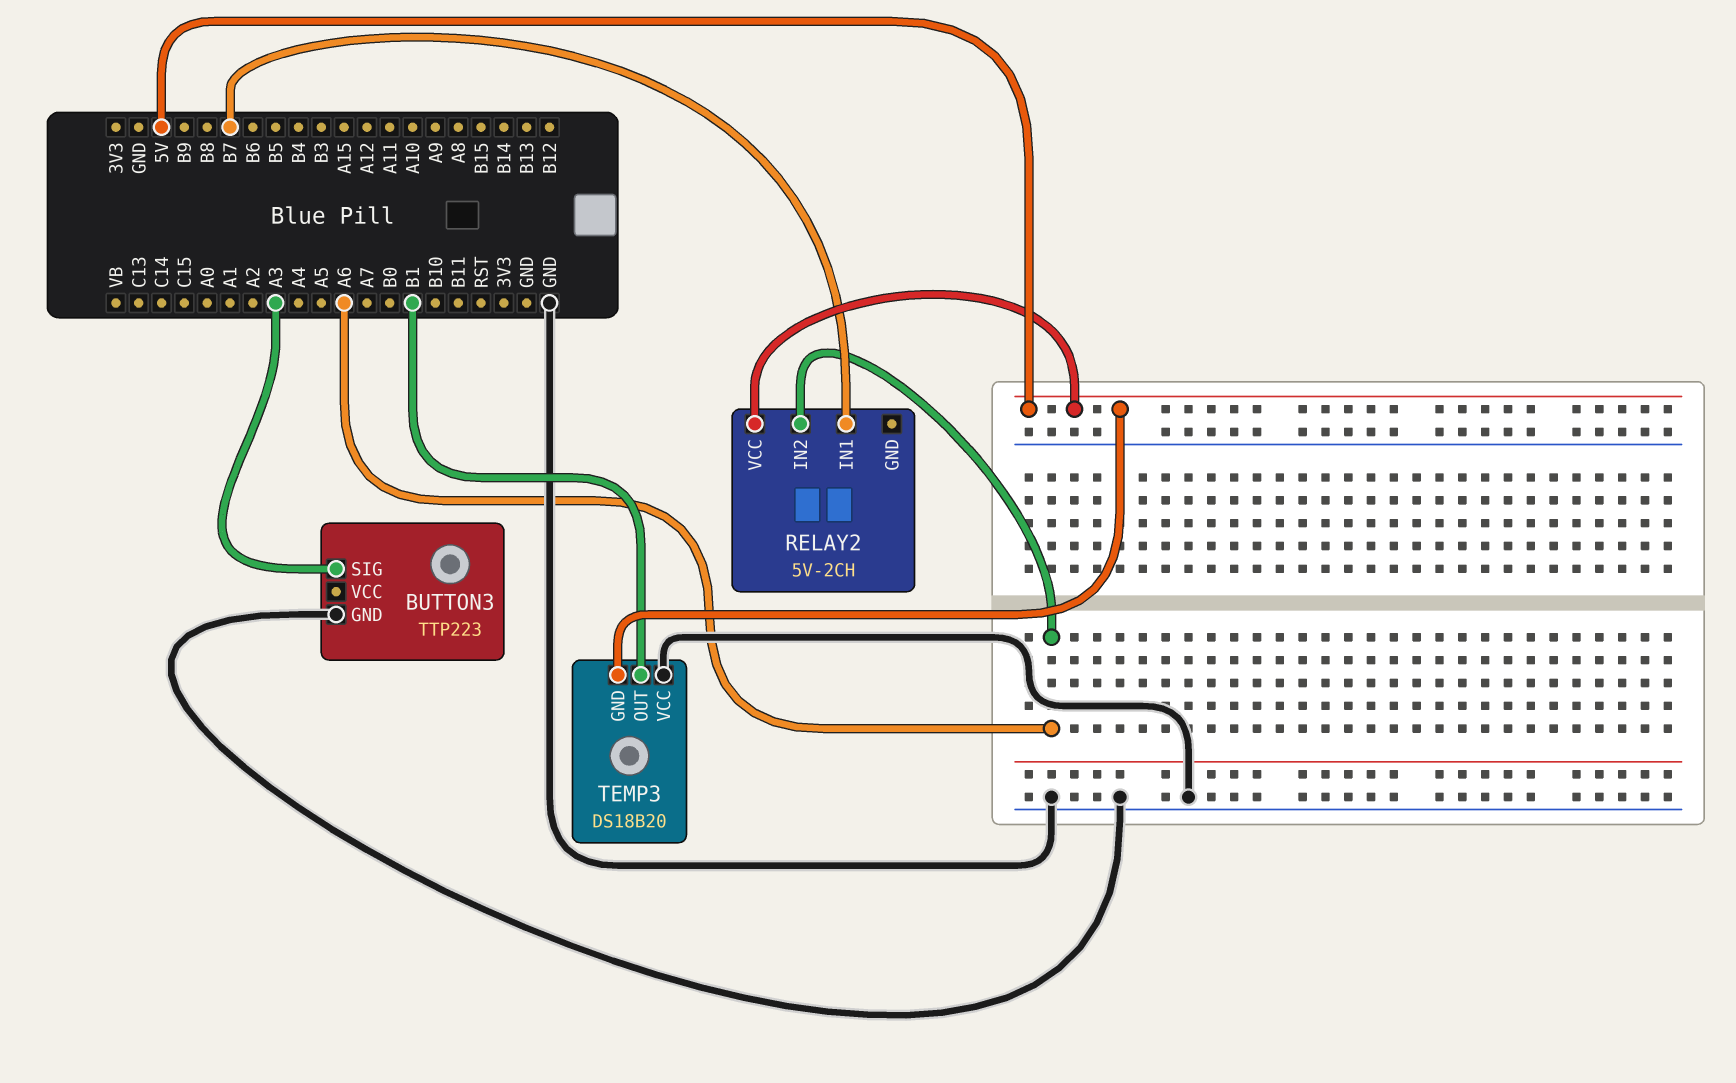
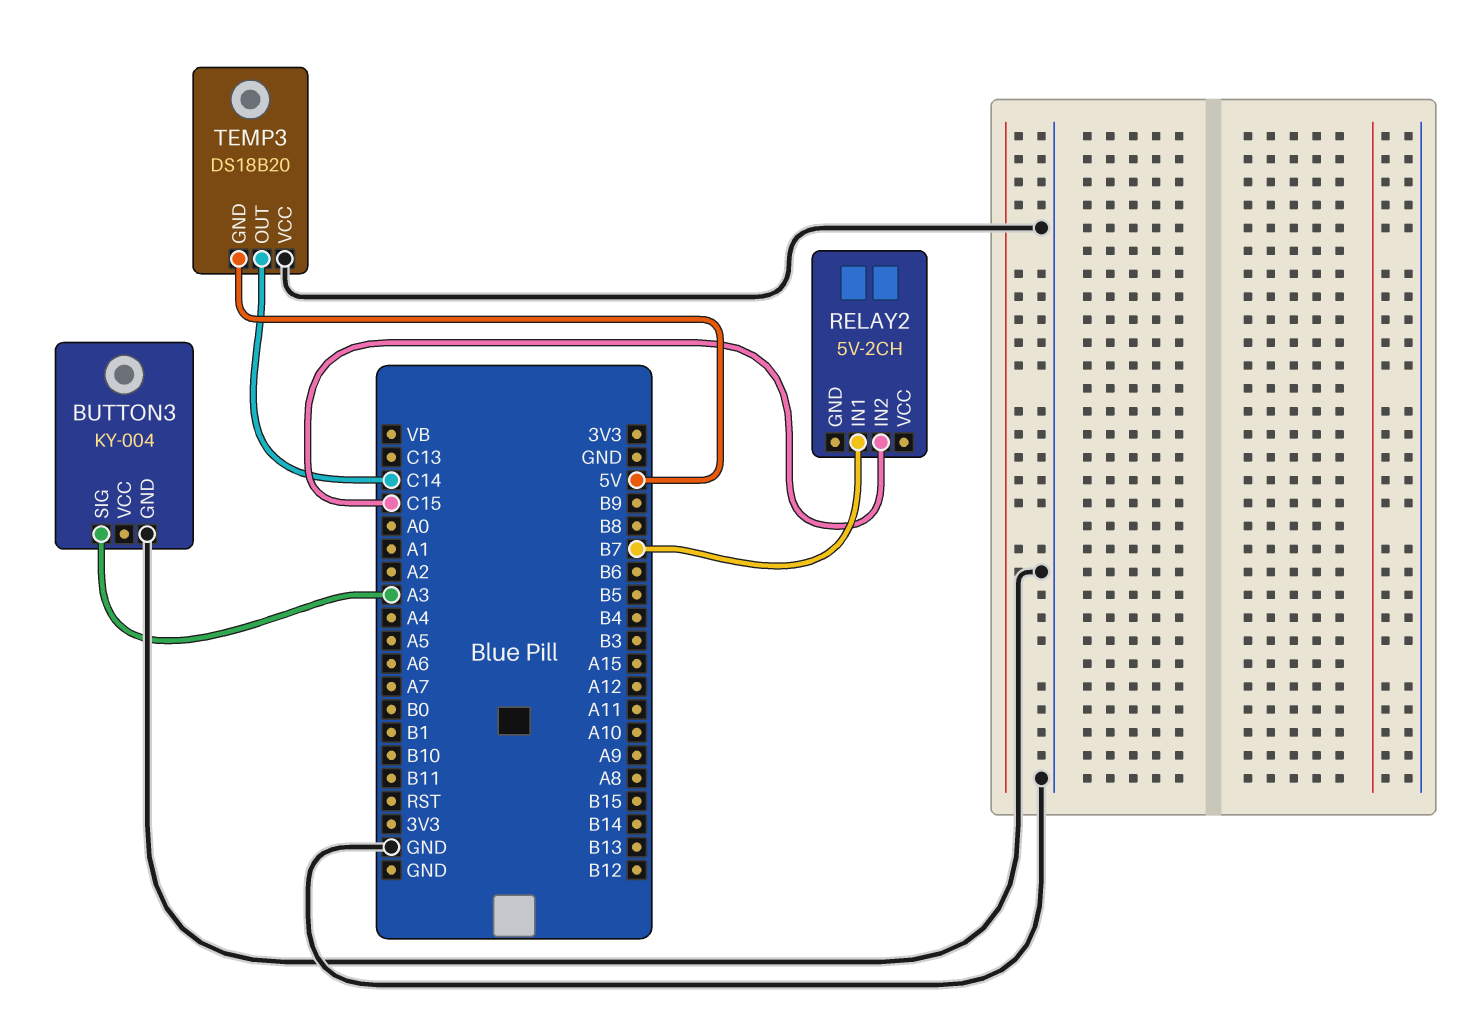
BUTTON3: TTP223 -> KY-004
RELAY2 pin IN2: A6 -> C15
RELAY2 pin VCC: 5V -> none
TEMP3 pin OUT: B1 -> C14

